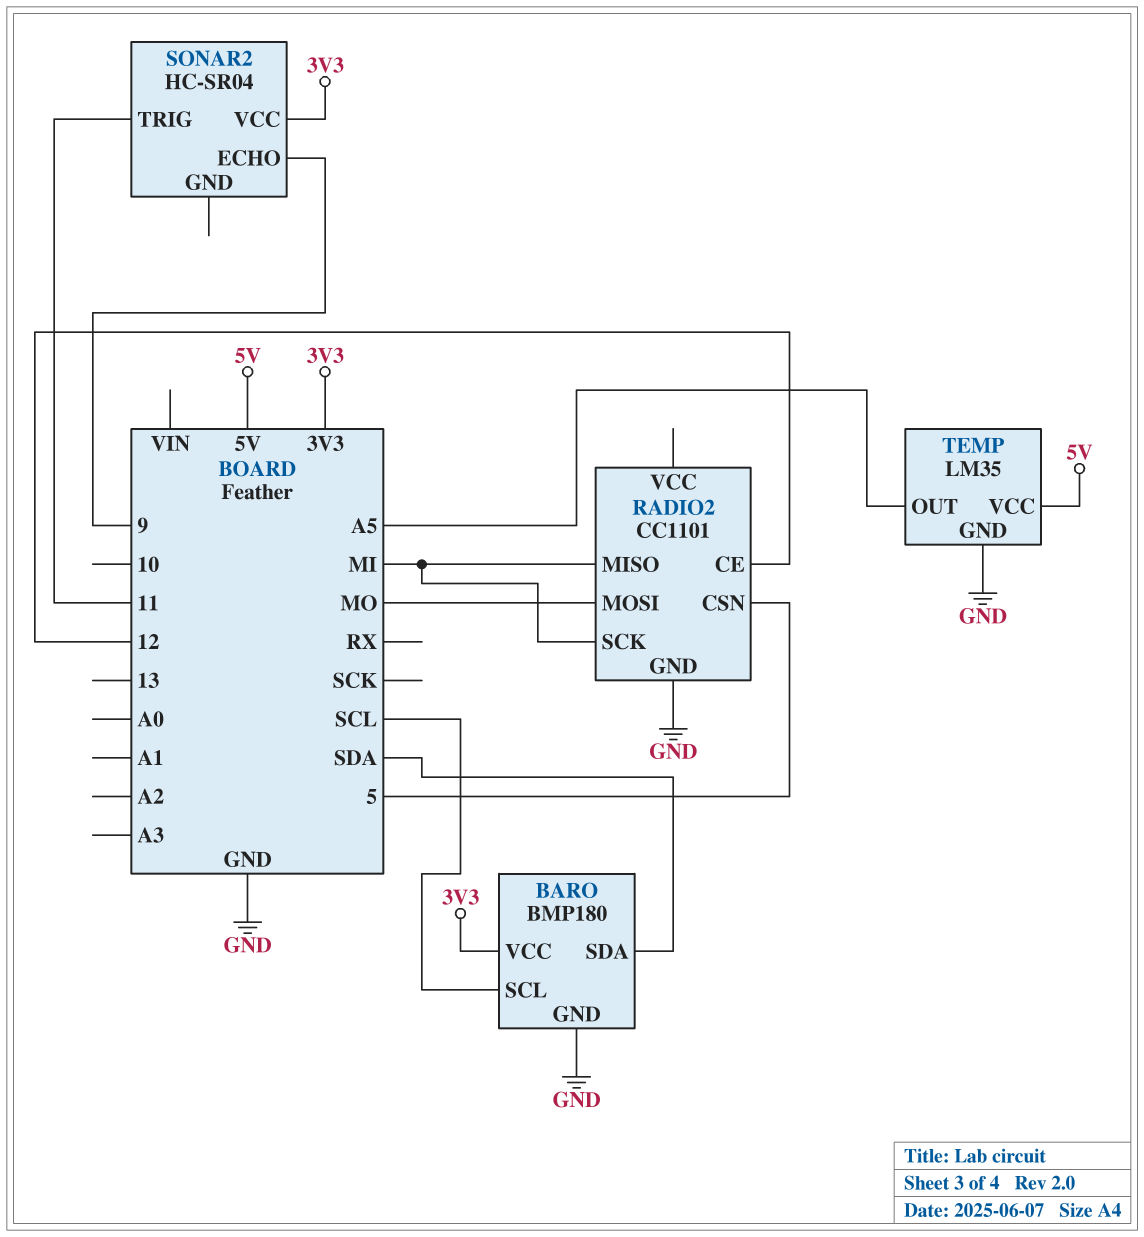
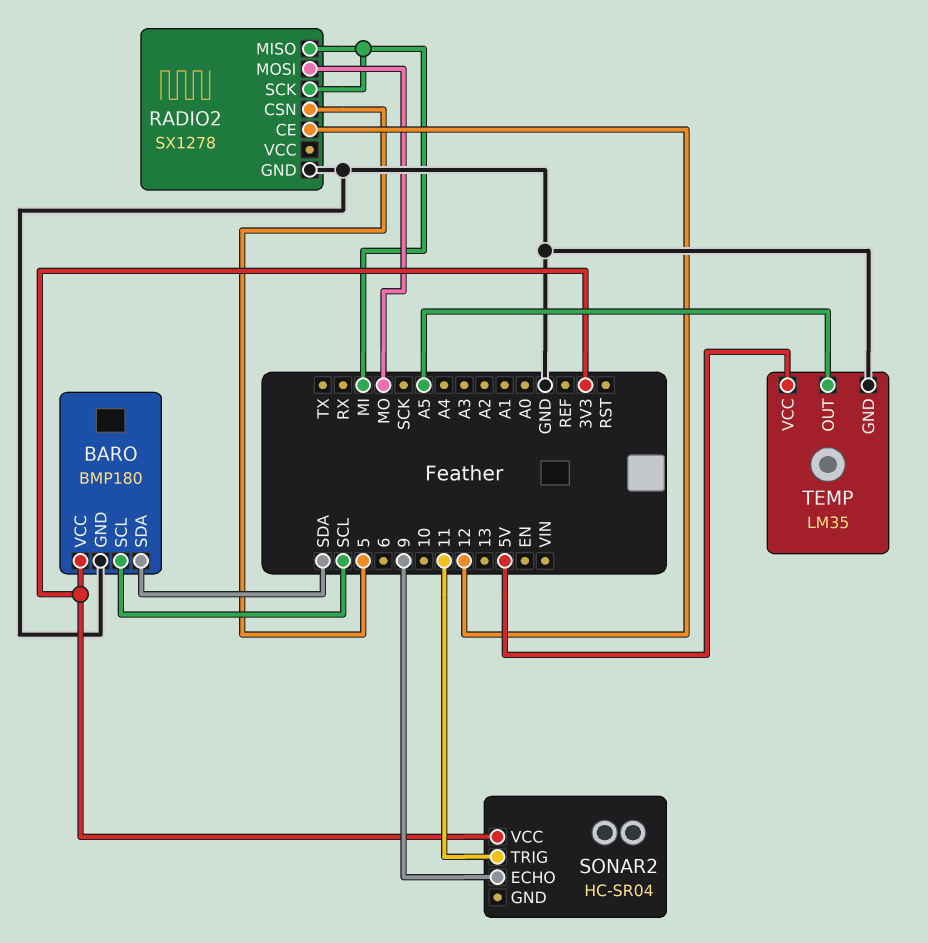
RADIO2: CC1101 -> SX1278

